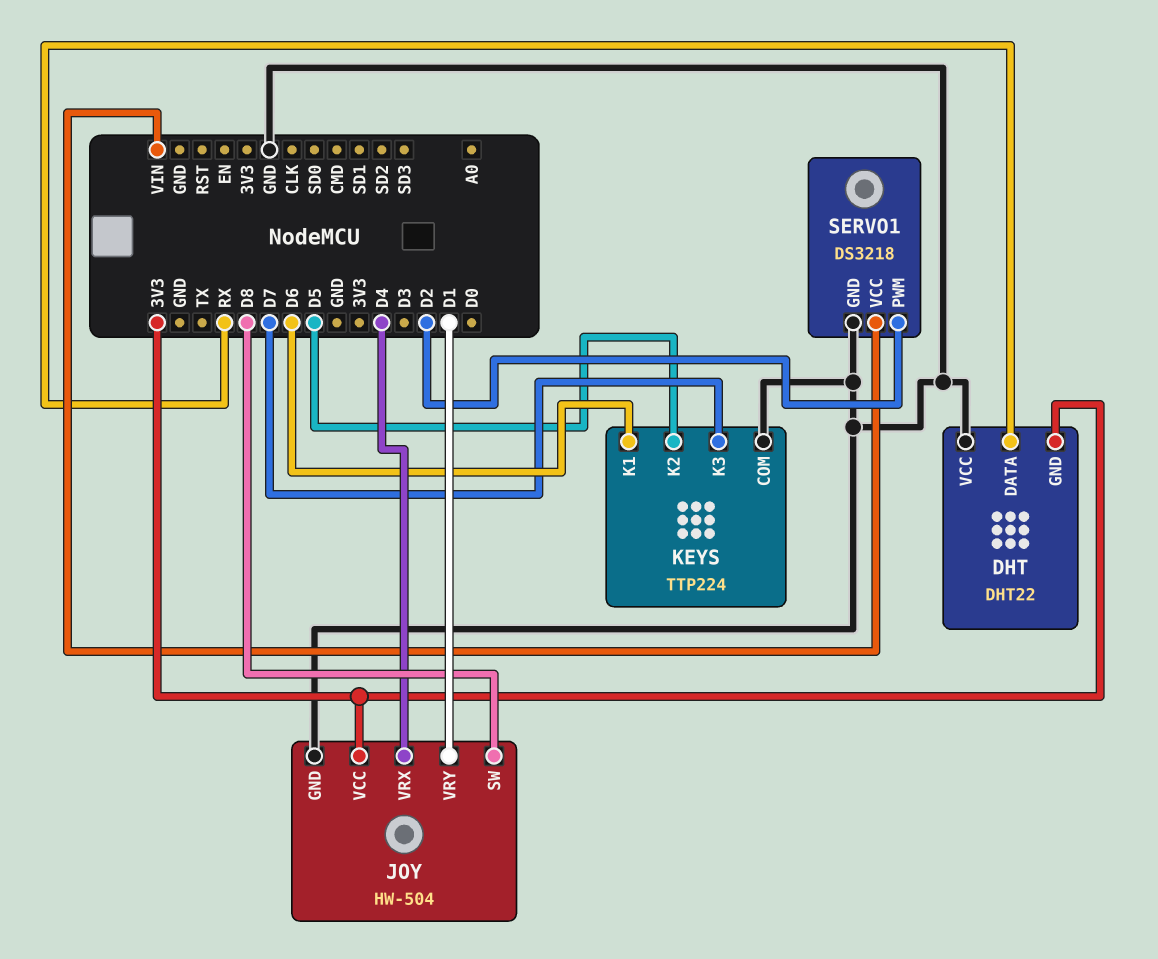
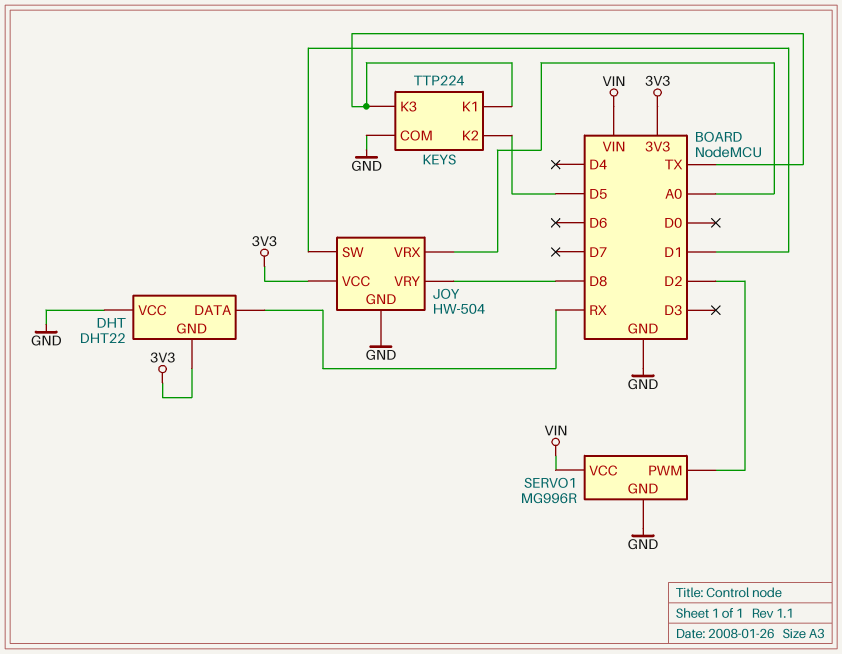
JOY pin SW: D8 -> D1
JOY pin VRX: D4 -> A0
JOY pin VRY: D1 -> D8
KEYS pin K1: D6 -> TX
KEYS pin K3: D7 -> TX
SERVO1: DS3218 -> MG996R

